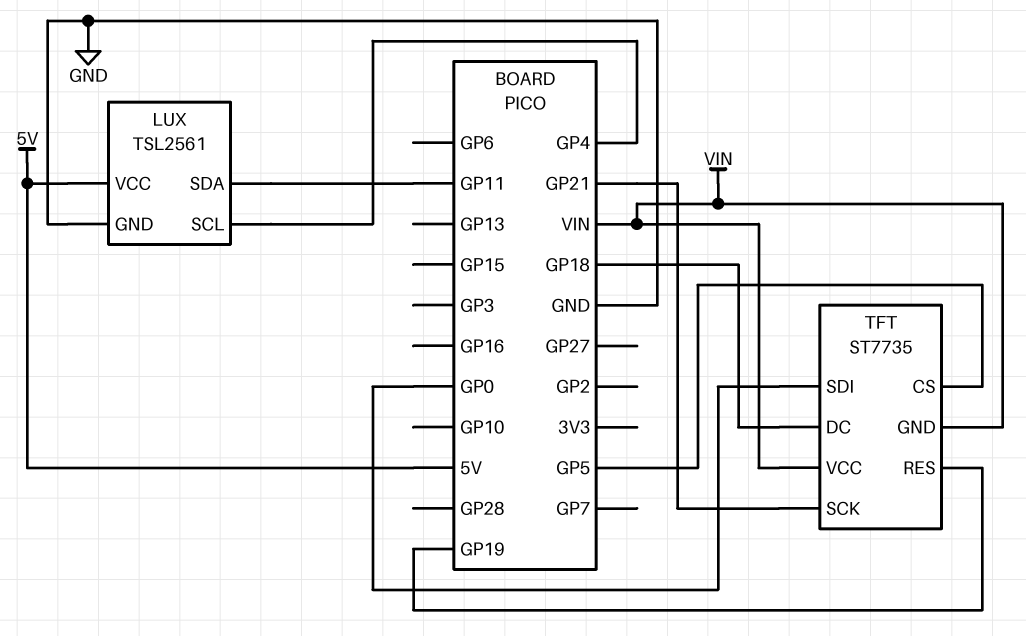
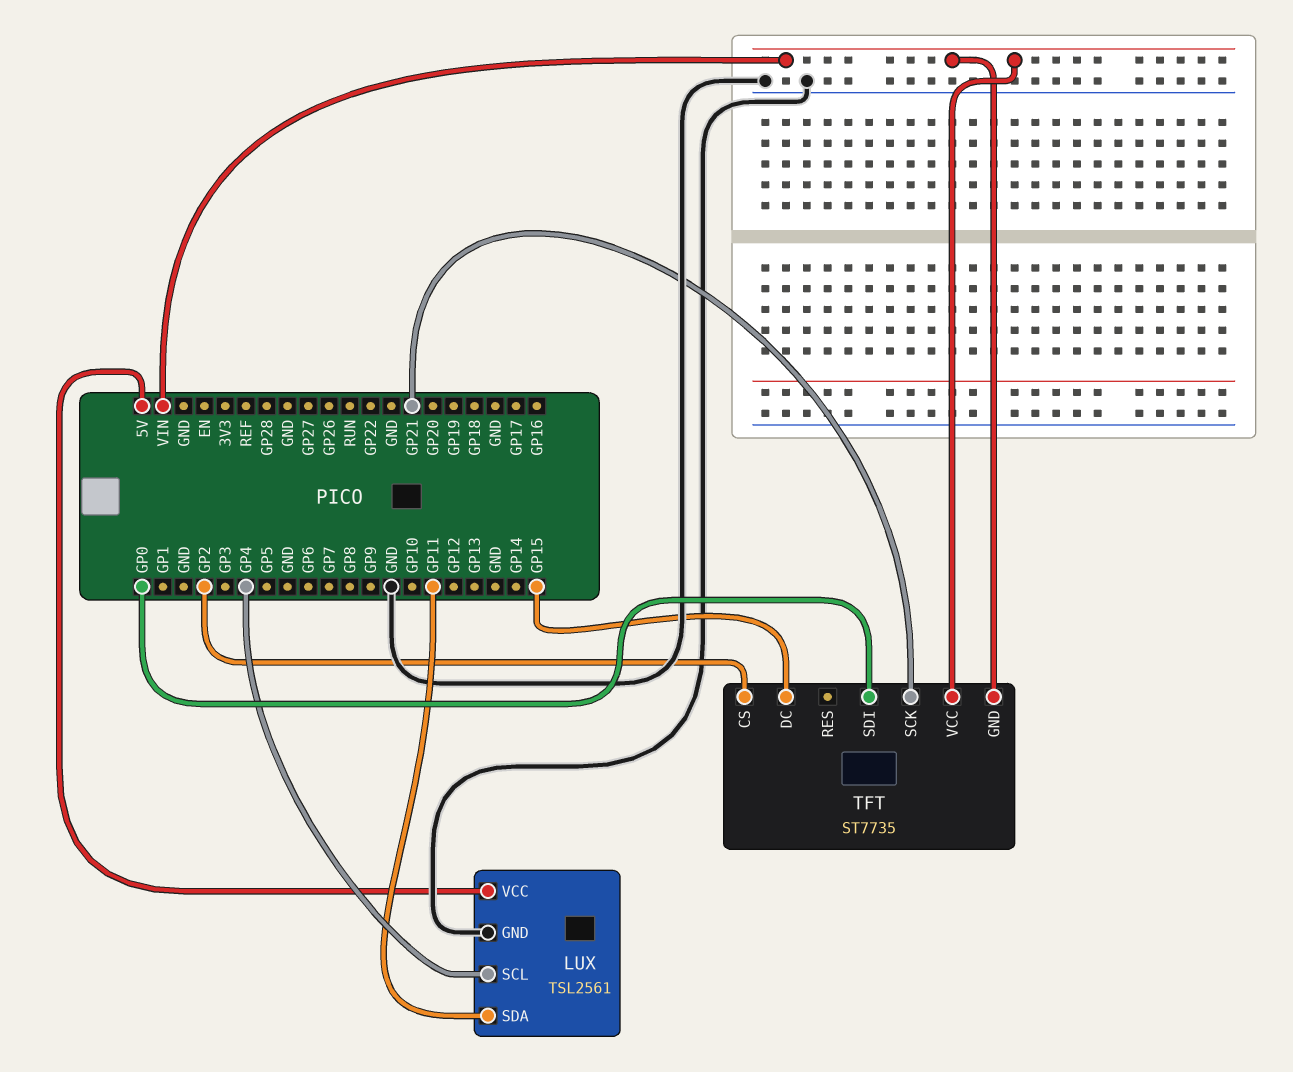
TFT pin CS: GP5 -> GP2
TFT pin DC: GP18 -> GP15
TFT pin RES: GP19 -> none

